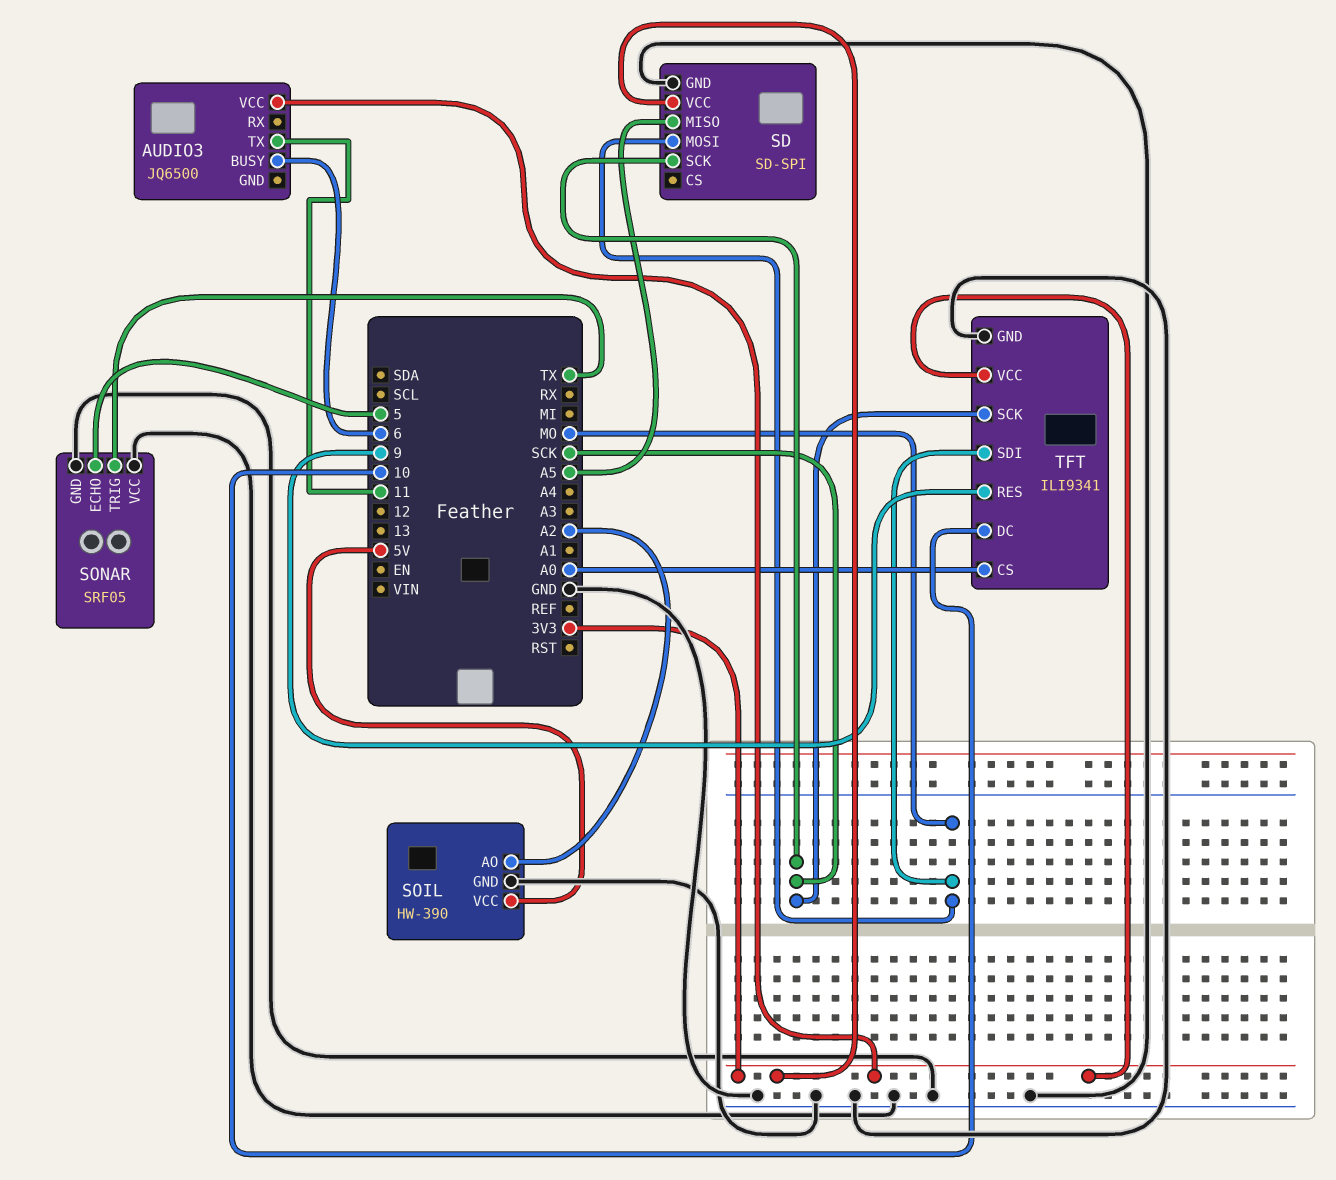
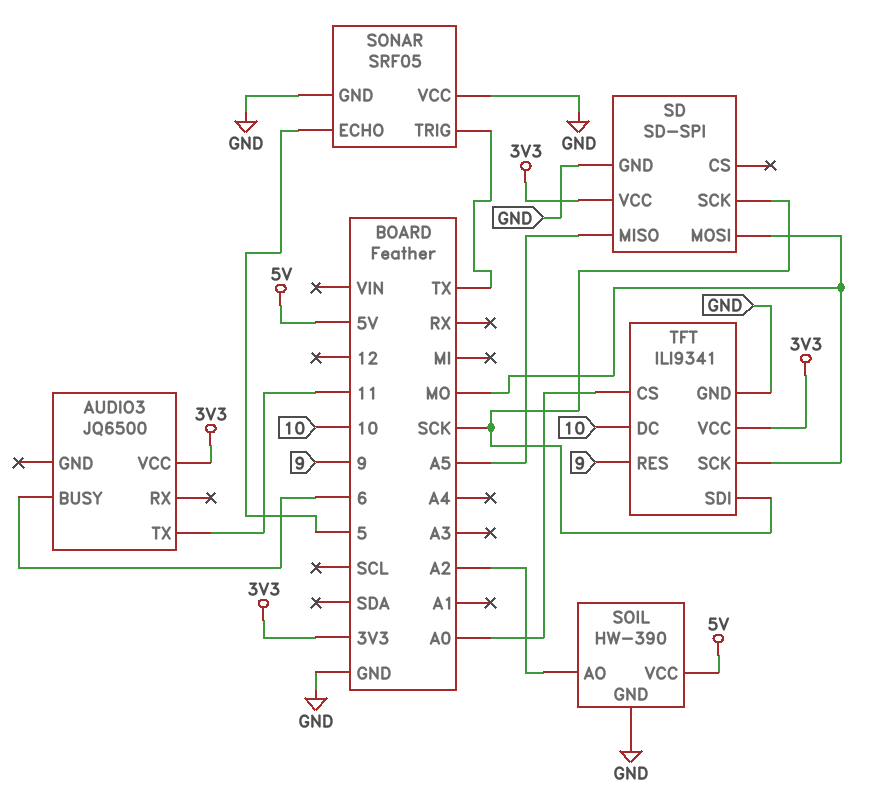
TFT pin SCK: SCK -> MO
TFT pin SDI: MO -> SCK

